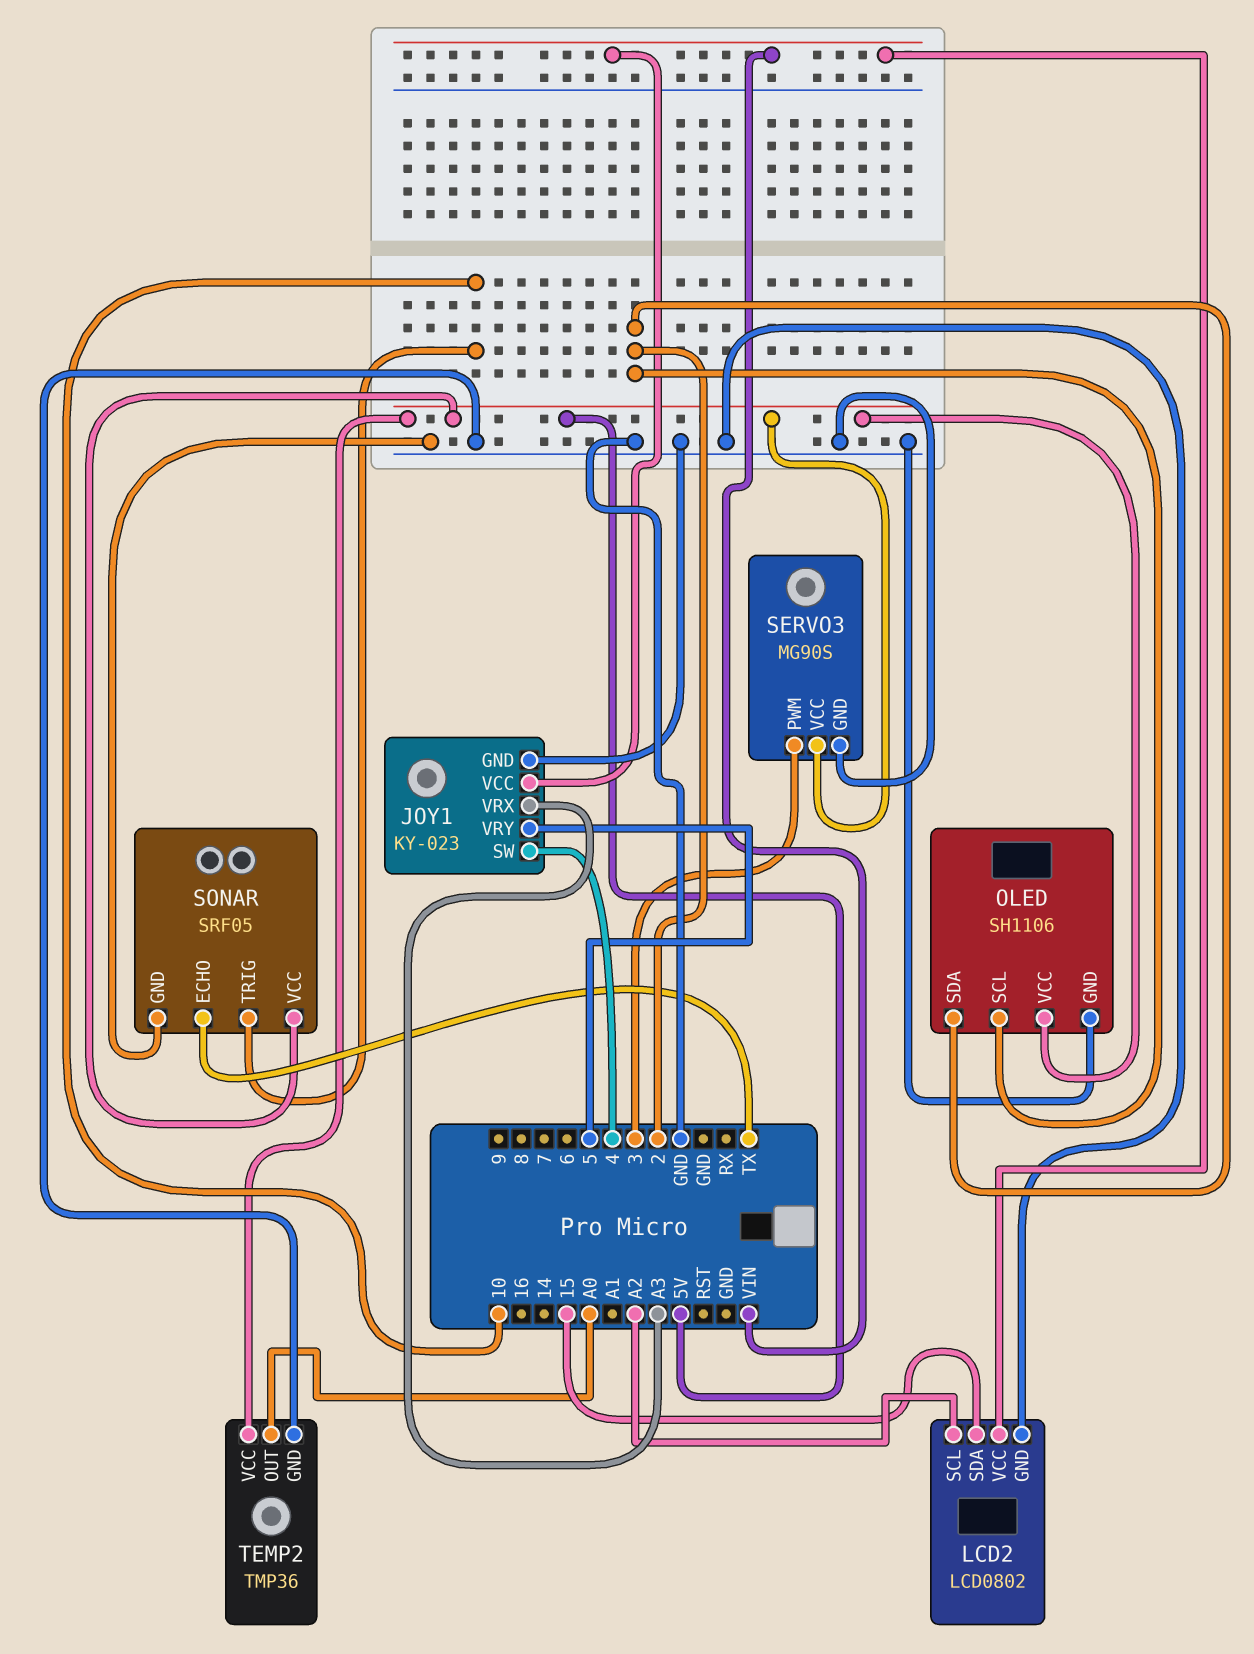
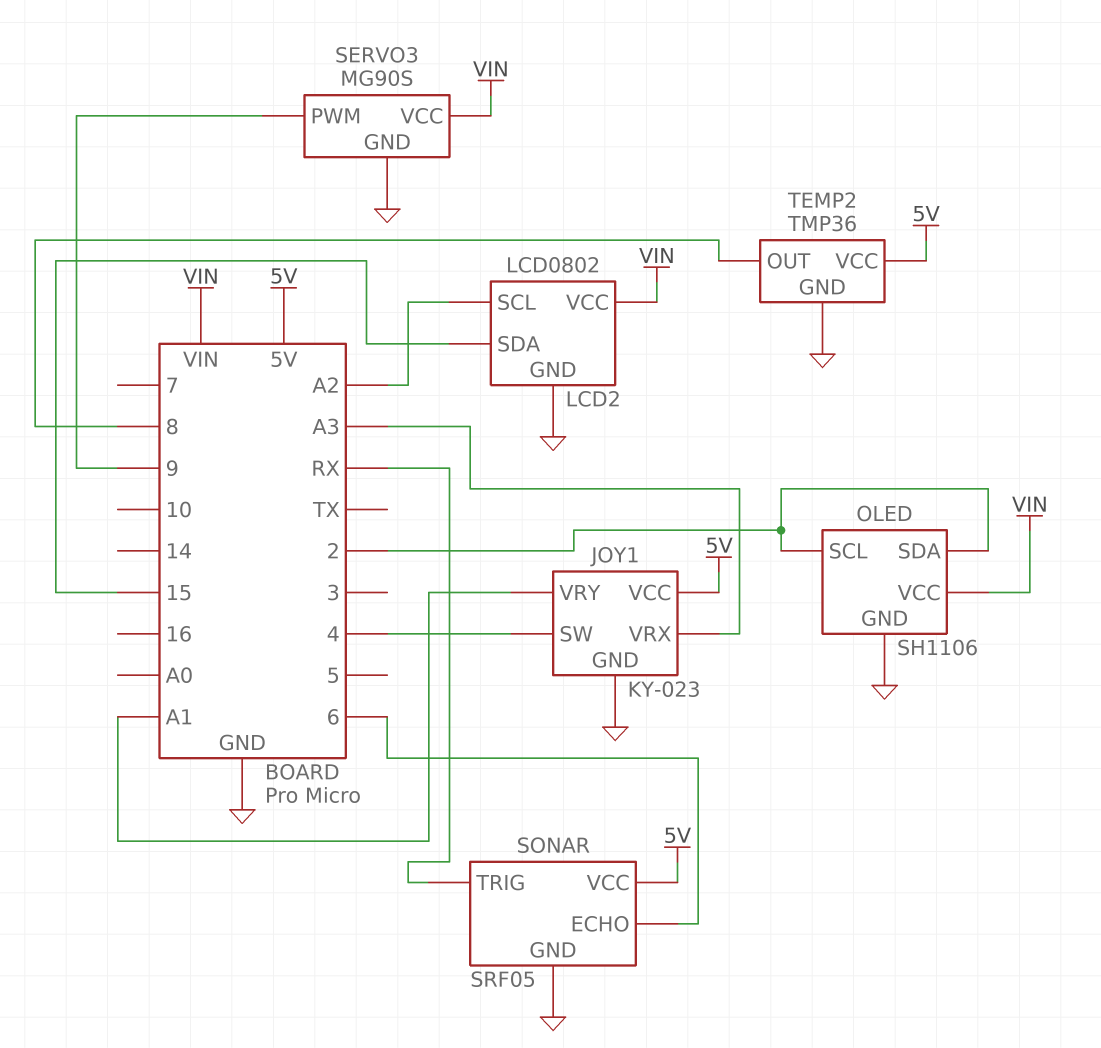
JOY1 pin VCC: VIN -> 5V
JOY1 pin VRY: 5 -> A1
OLED pin VCC: 5V -> VIN
SERVO3 pin PWM: 3 -> 9
SERVO3 pin VCC: 5V -> VIN
SONAR pin ECHO: TX -> 6
SONAR pin TRIG: 10 -> RX
TEMP2 pin OUT: A0 -> 8

